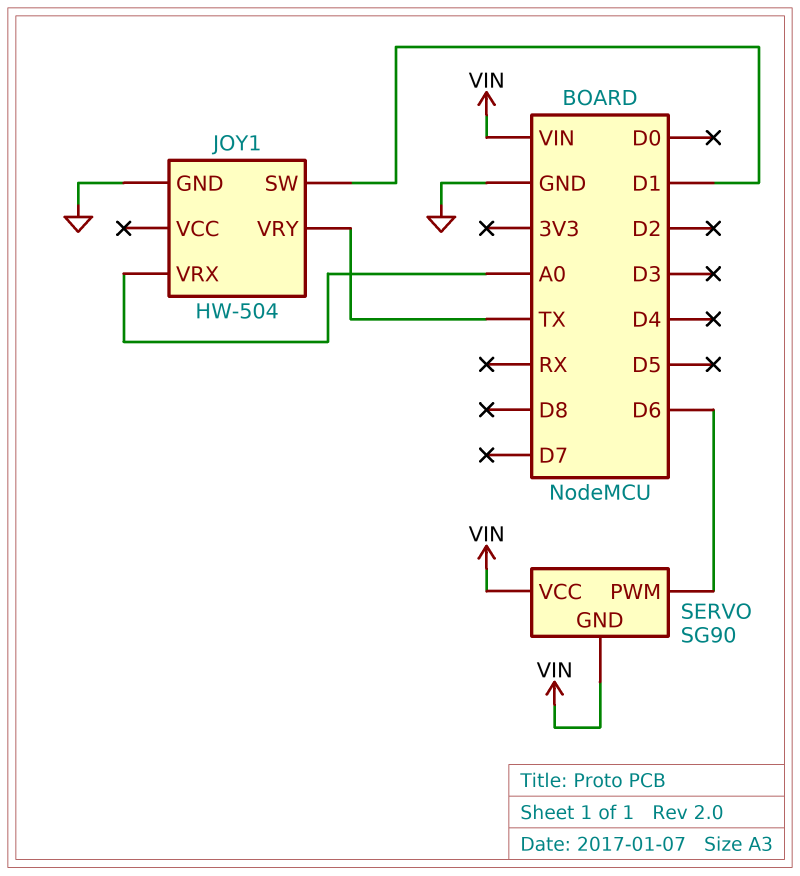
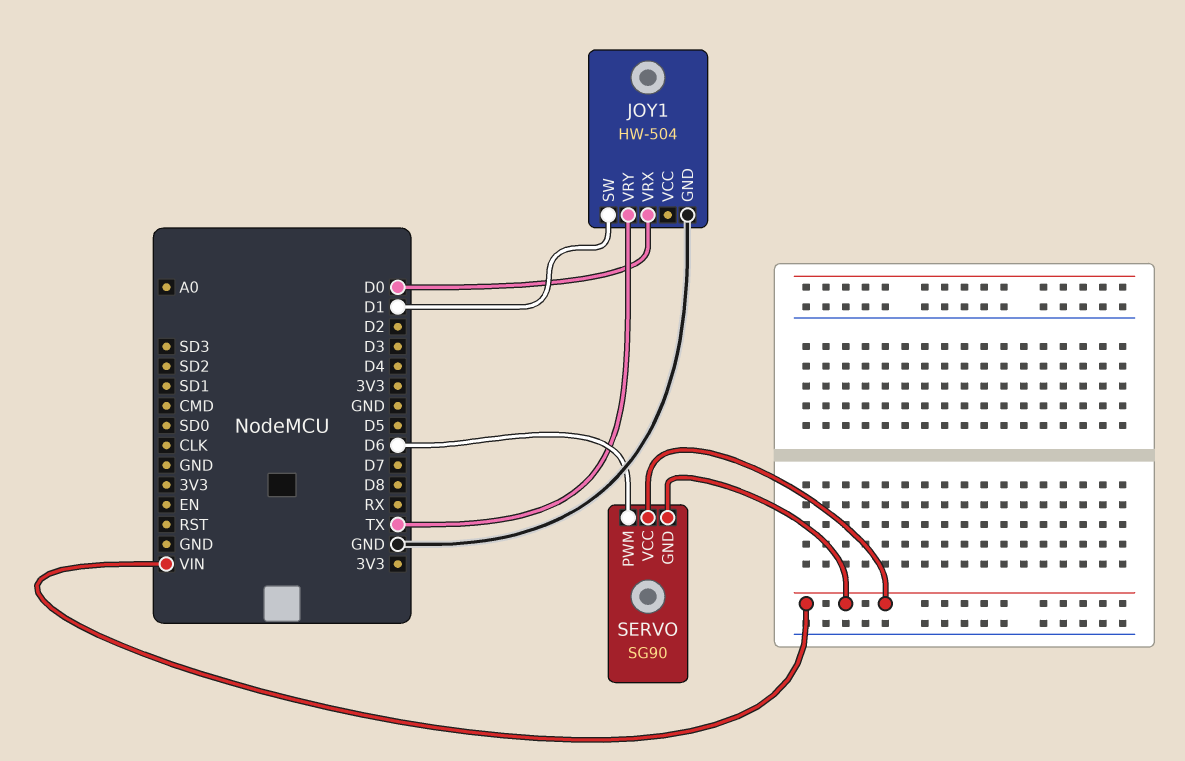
JOY1 pin VRX: A0 -> D0

